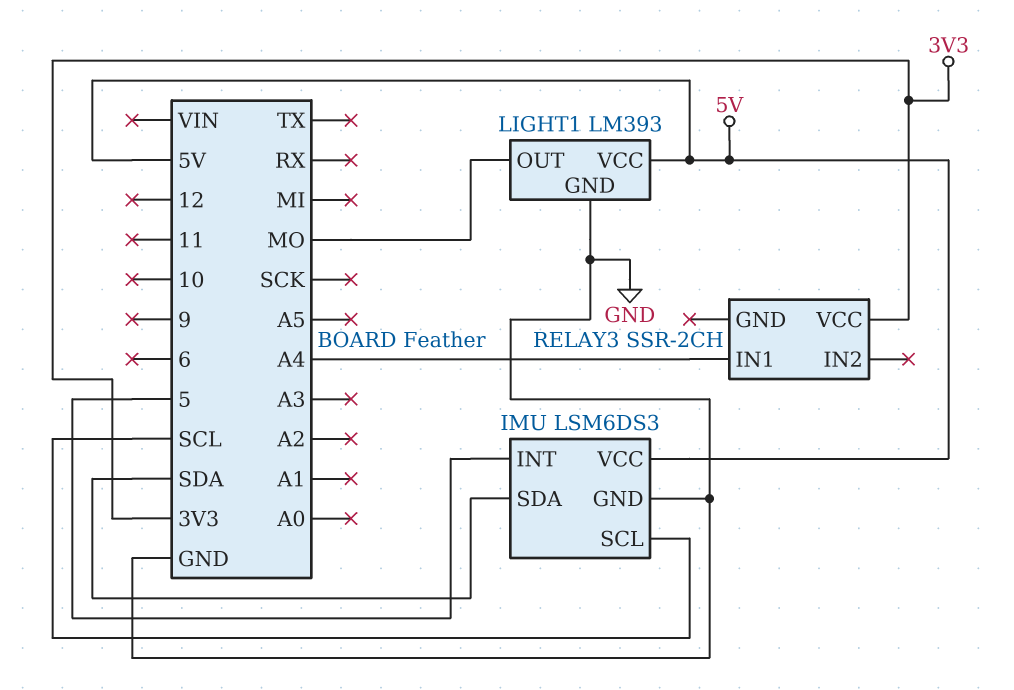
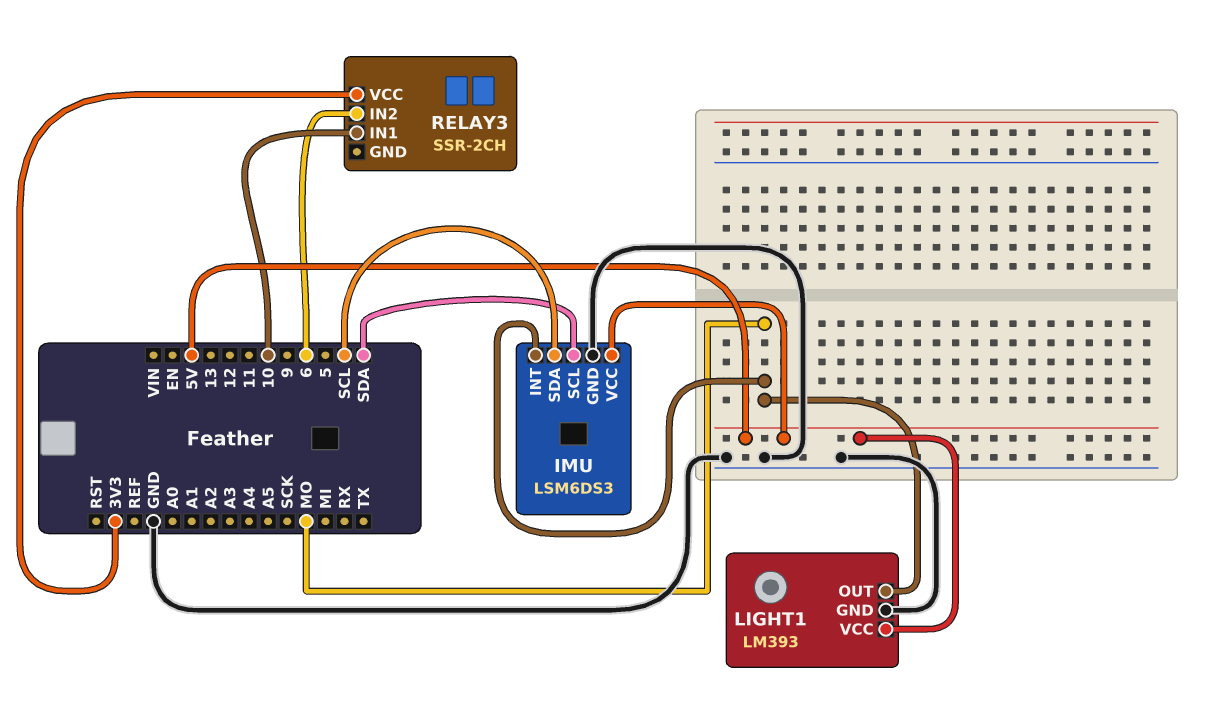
IMU pin INT: 5 -> MO
IMU pin SCL: SCL -> SDA
IMU pin SDA: SDA -> SCL
RELAY3 pin IN1: A4 -> 10
RELAY3 pin IN2: none -> 6

